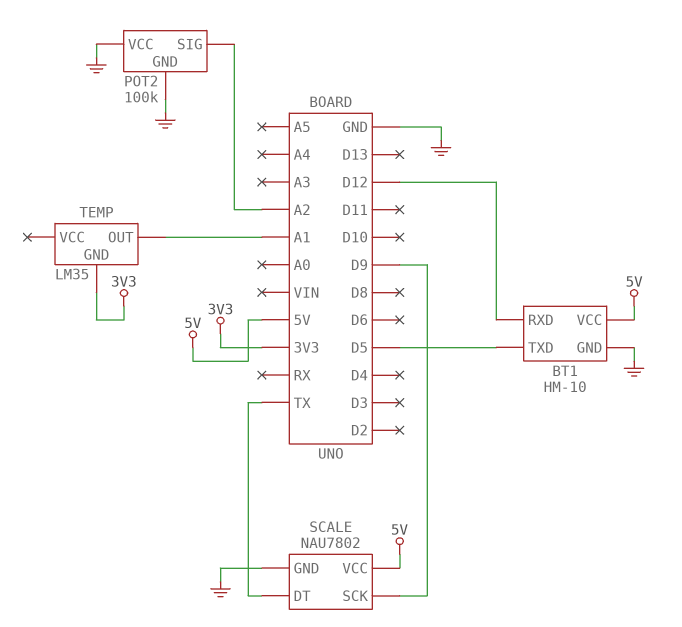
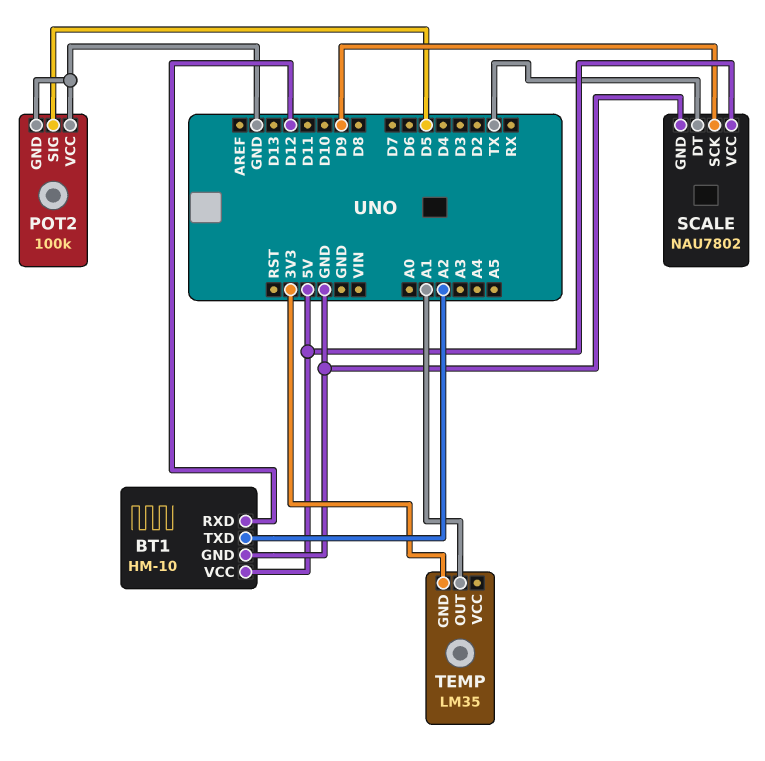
BT1 pin TXD: D5 -> A2
POT2 pin SIG: A2 -> D5

